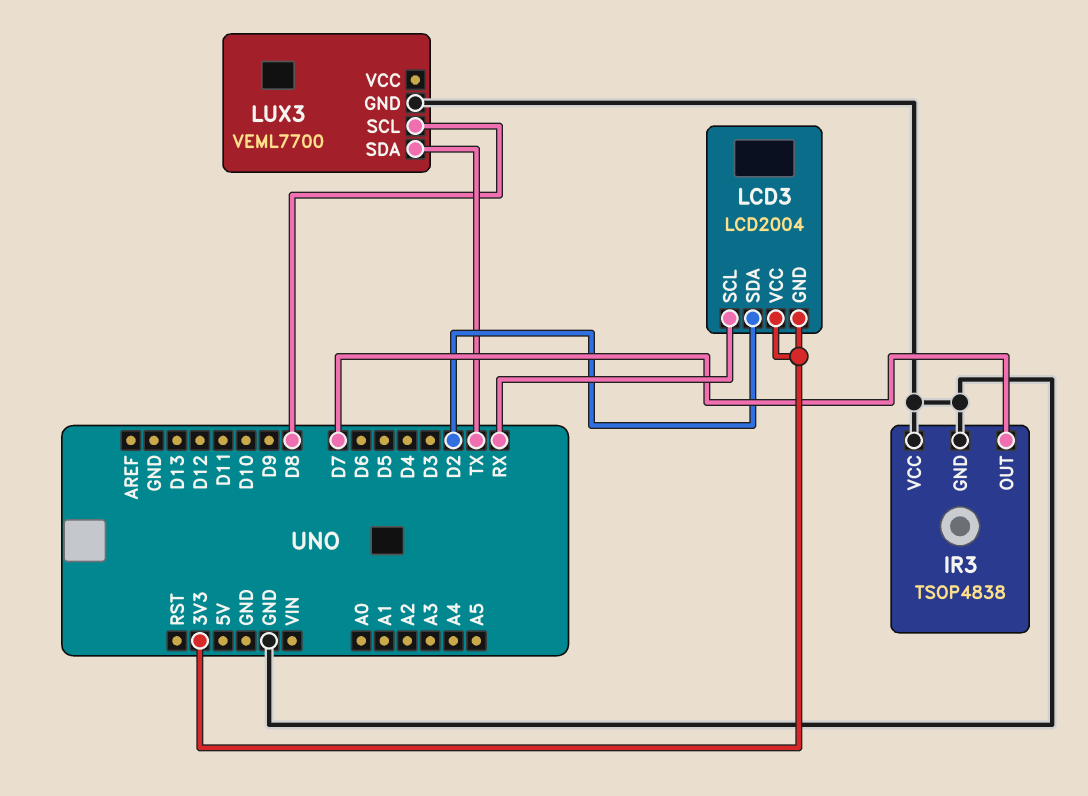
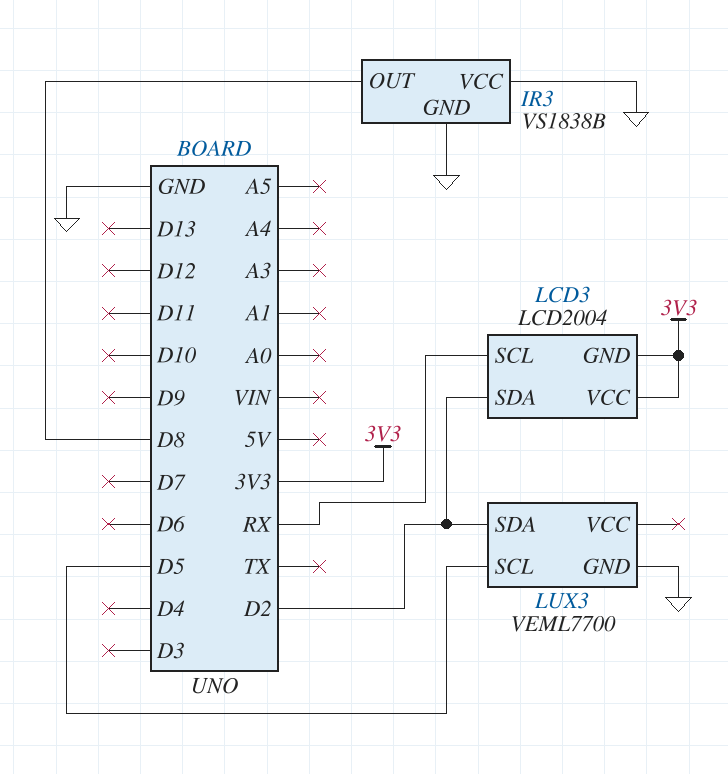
IR3: TSOP4838 -> VS1838B
IR3 pin OUT: D7 -> D8
LUX3 pin SCL: D8 -> D5
LUX3 pin SDA: TX -> D2

